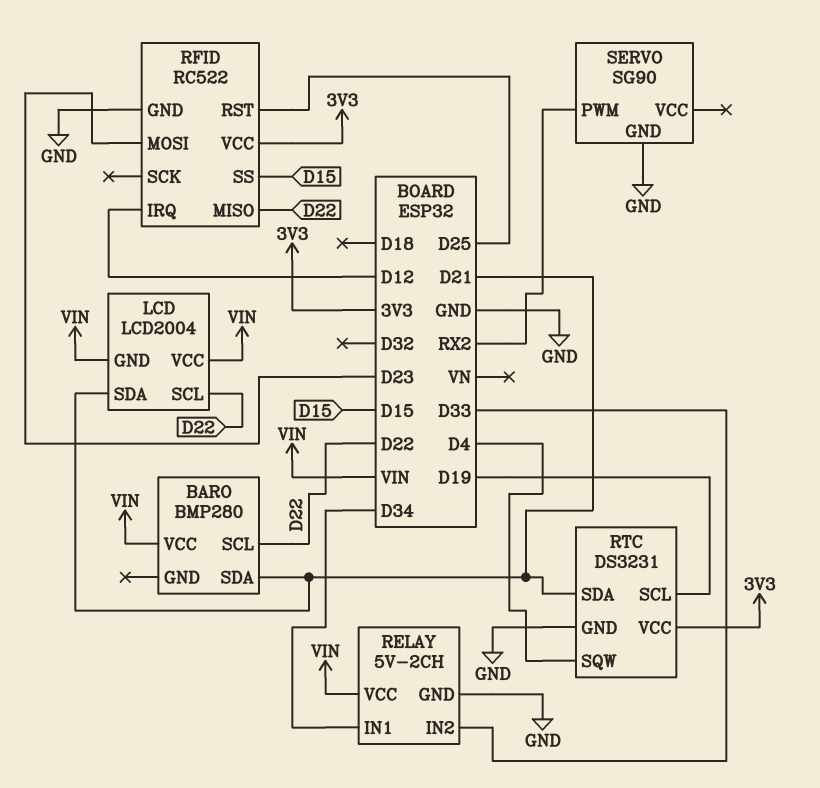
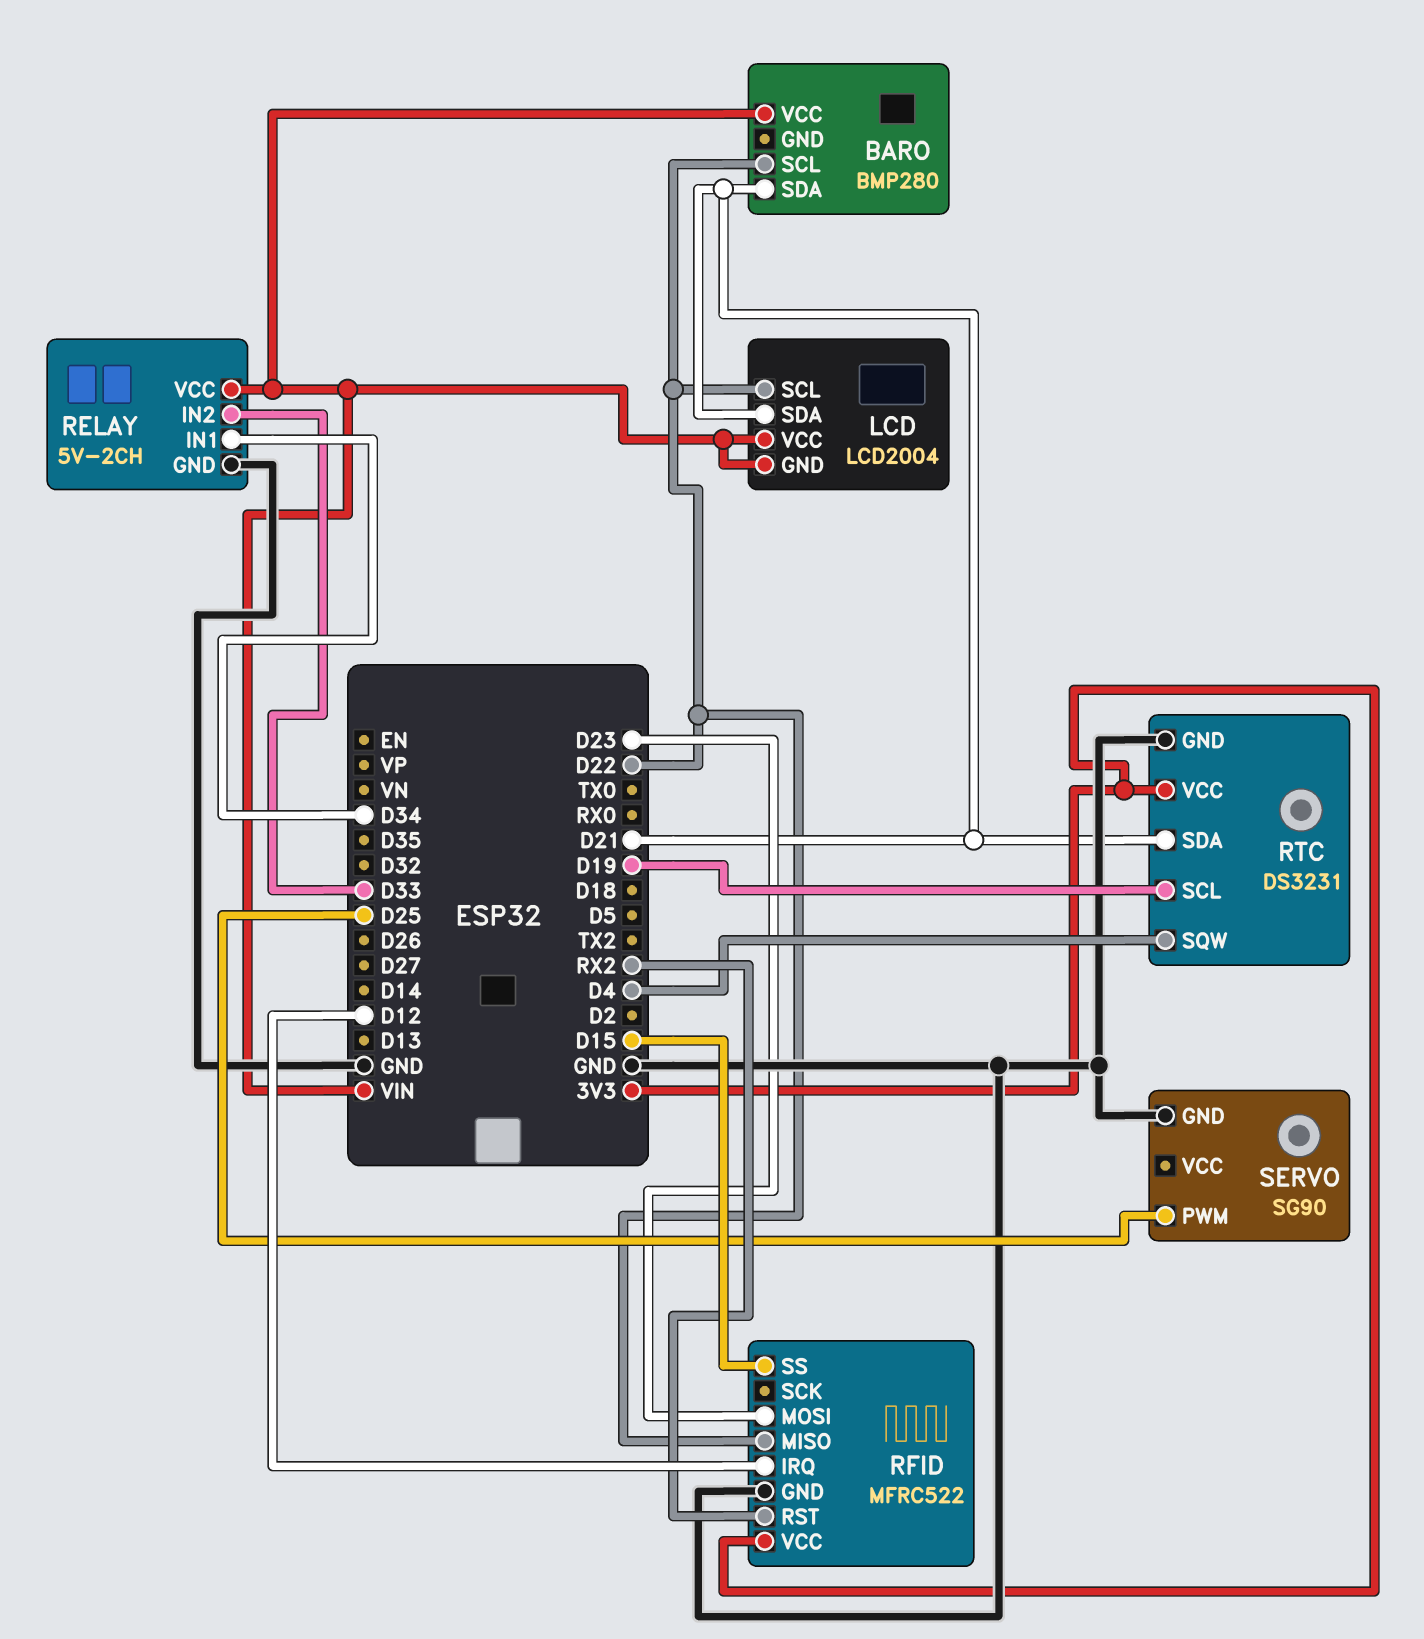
RFID: RC522 -> MFRC522
RFID pin RST: D25 -> RX2
SERVO pin PWM: RX2 -> D25

